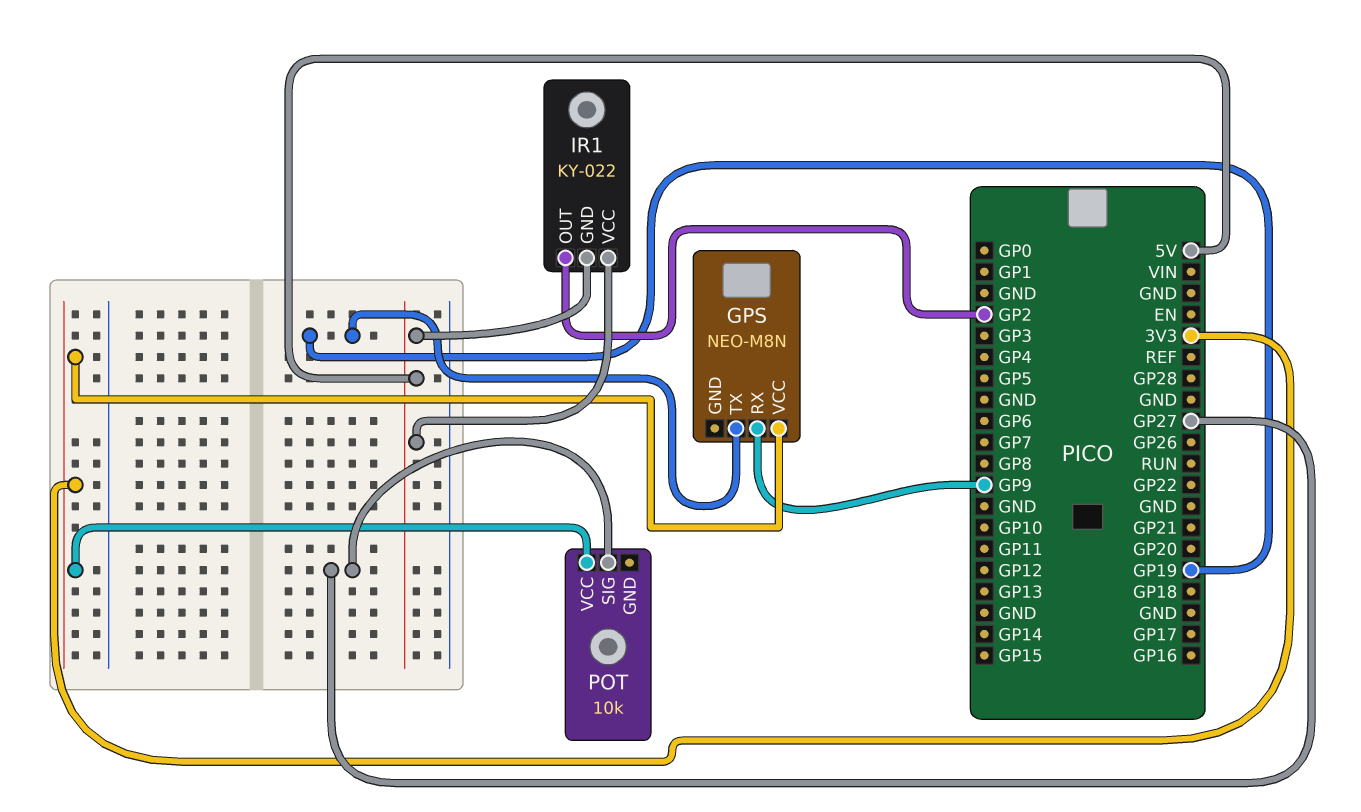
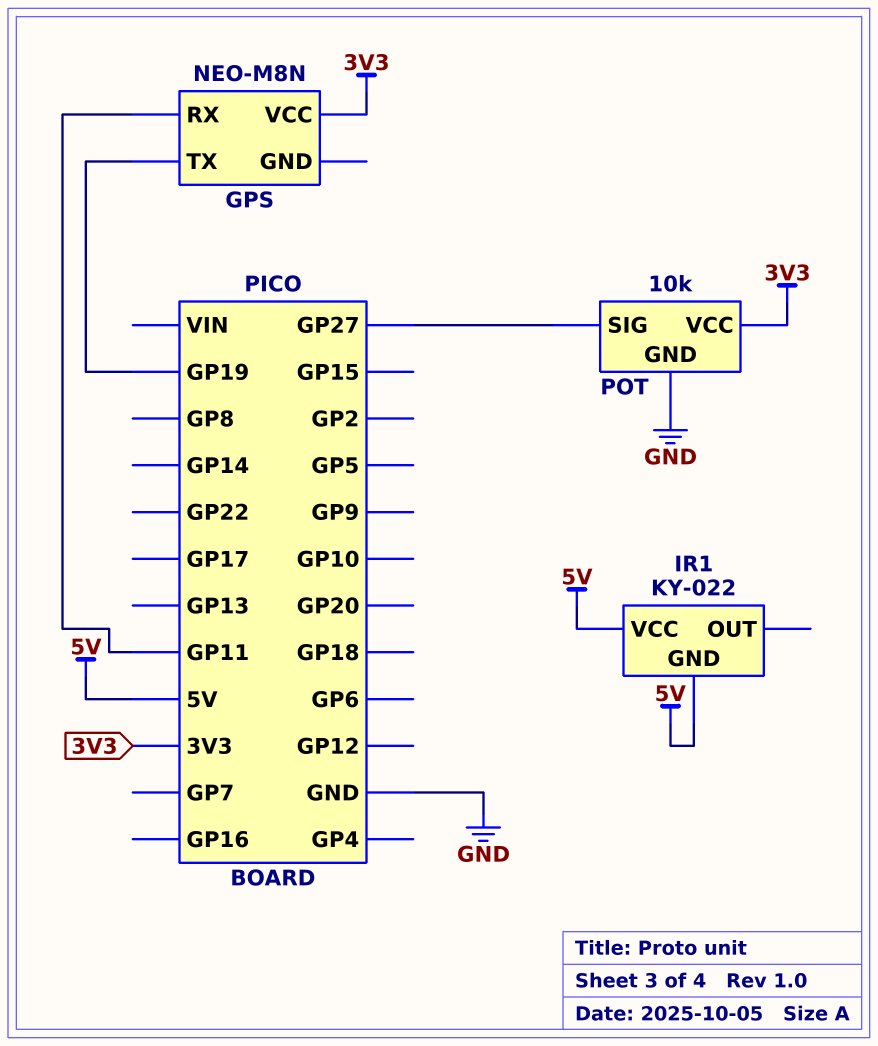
GPS pin RX: GP9 -> GP11
IR1 pin OUT: GP2 -> none
POT pin GND: none -> GND

